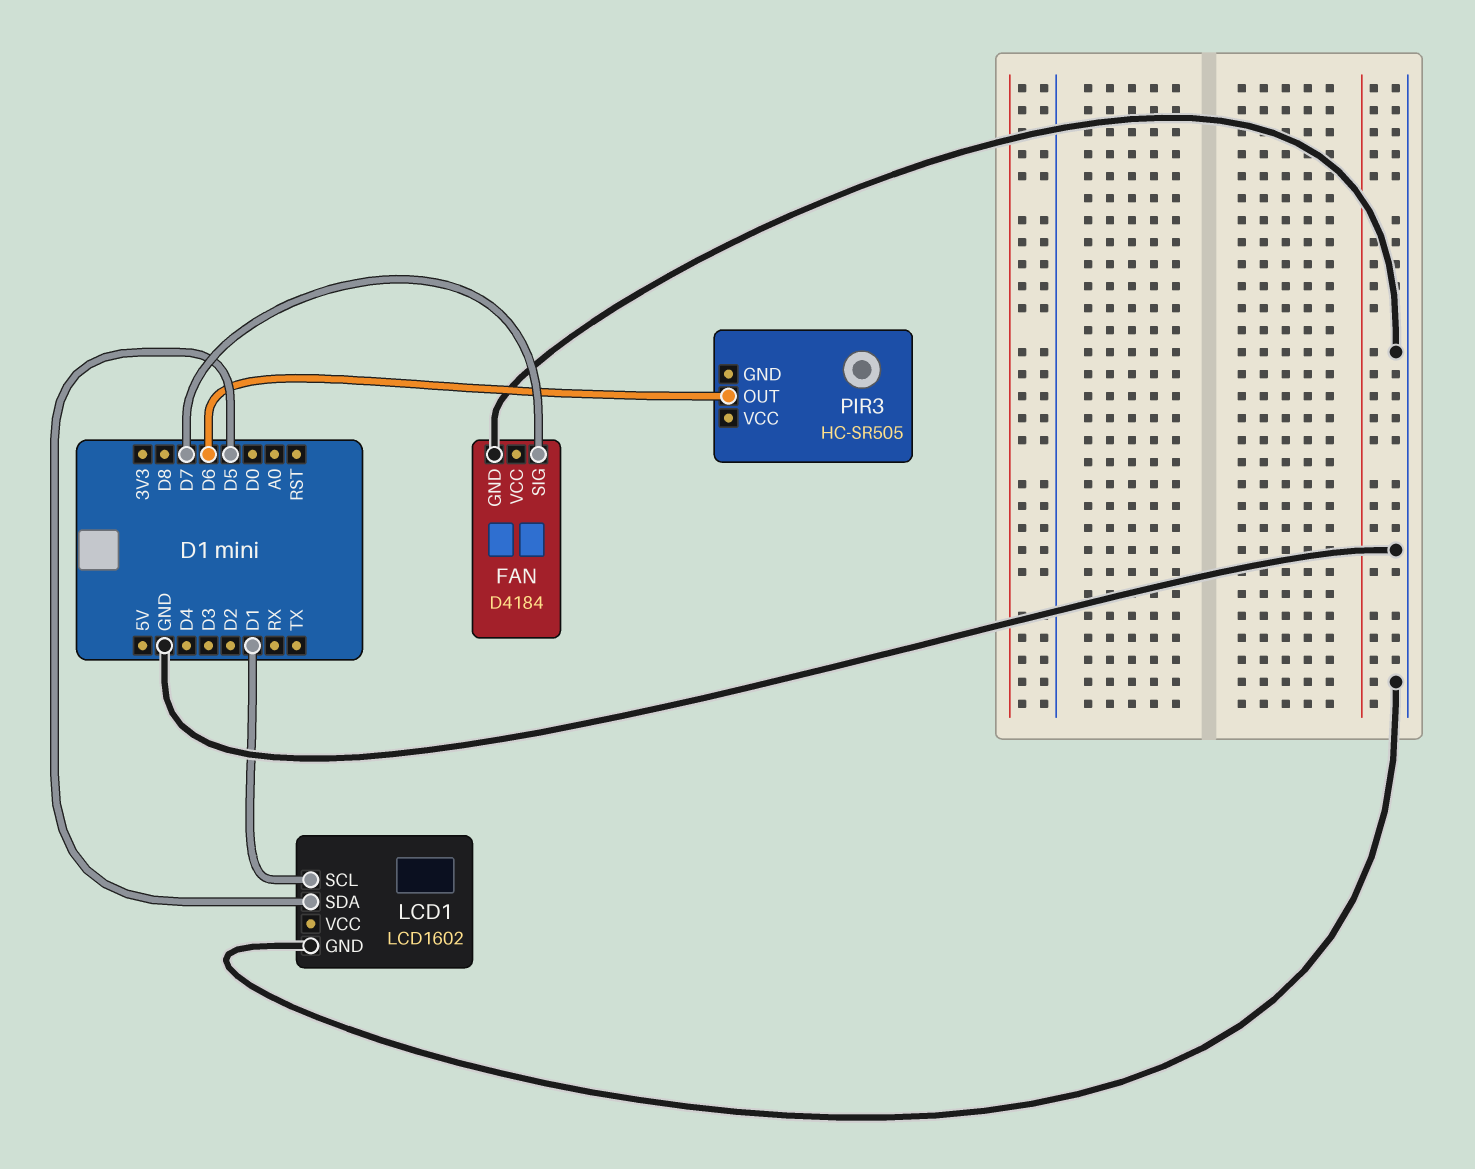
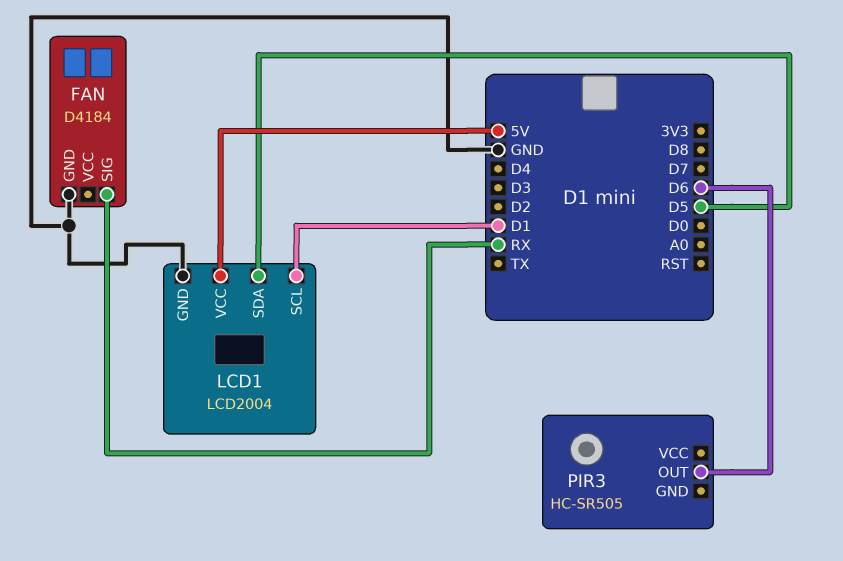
FAN pin SIG: D7 -> RX
LCD1: LCD1602 -> LCD2004
LCD1 pin VCC: none -> 5V

